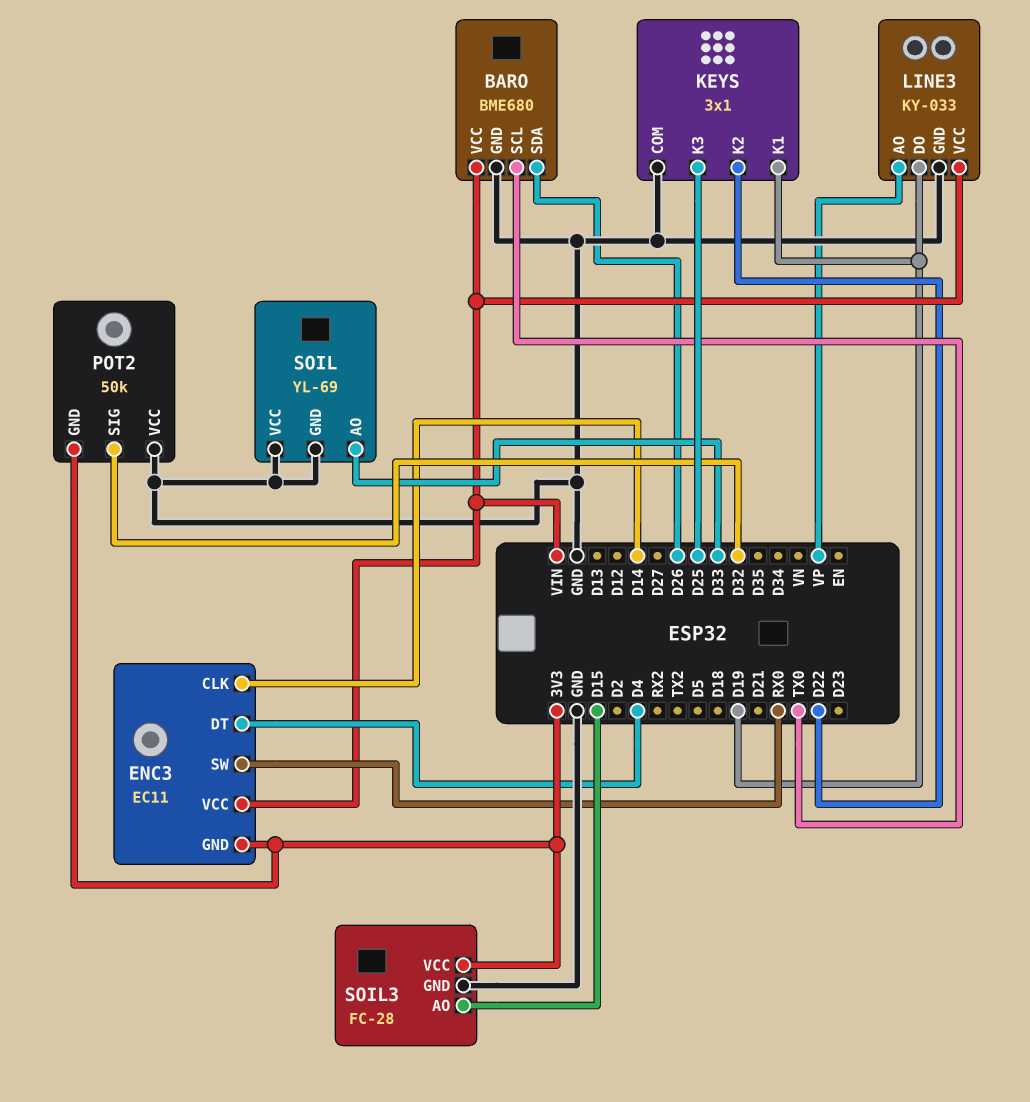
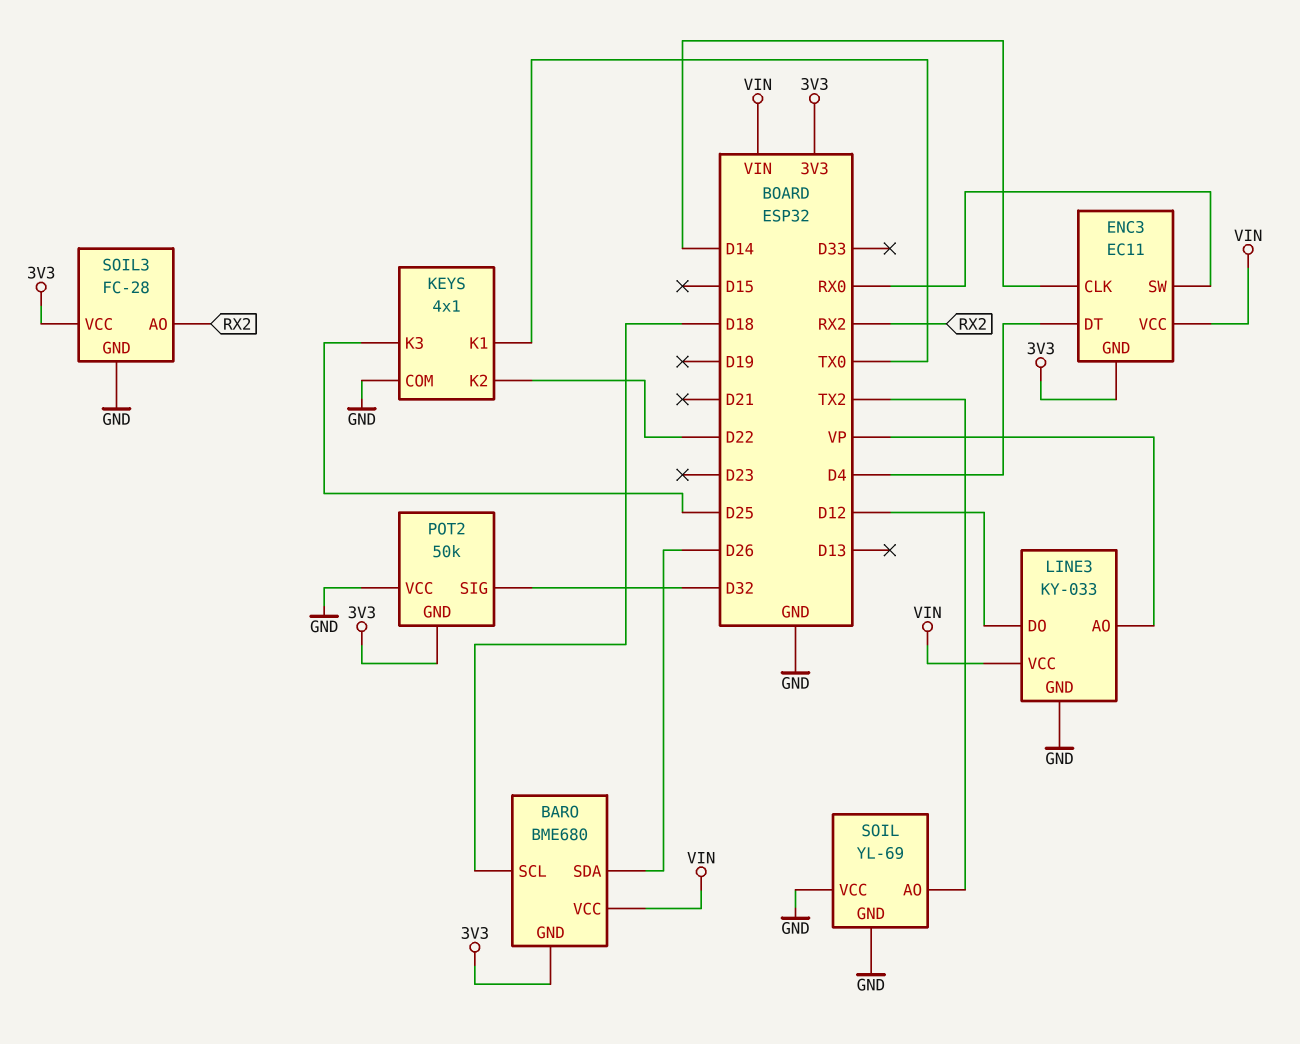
BARO pin GND: GND -> 3V3
BARO pin SCL: TX0 -> D18
KEYS: 3x1 -> 4x1
KEYS pin K1: D19 -> TX0
LINE3 pin DO: D19 -> D12
SOIL pin AO: D33 -> TX2
SOIL3 pin AO: D15 -> RX2

